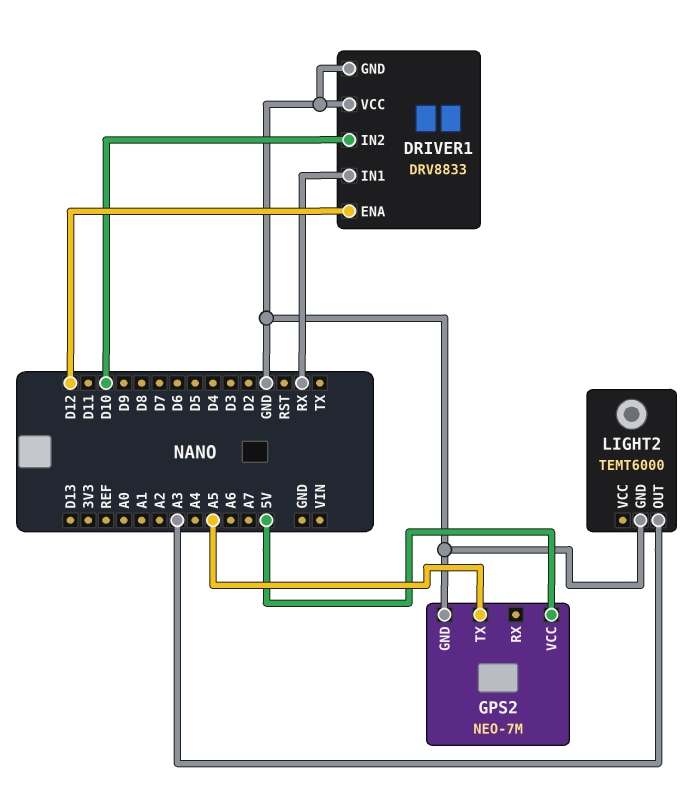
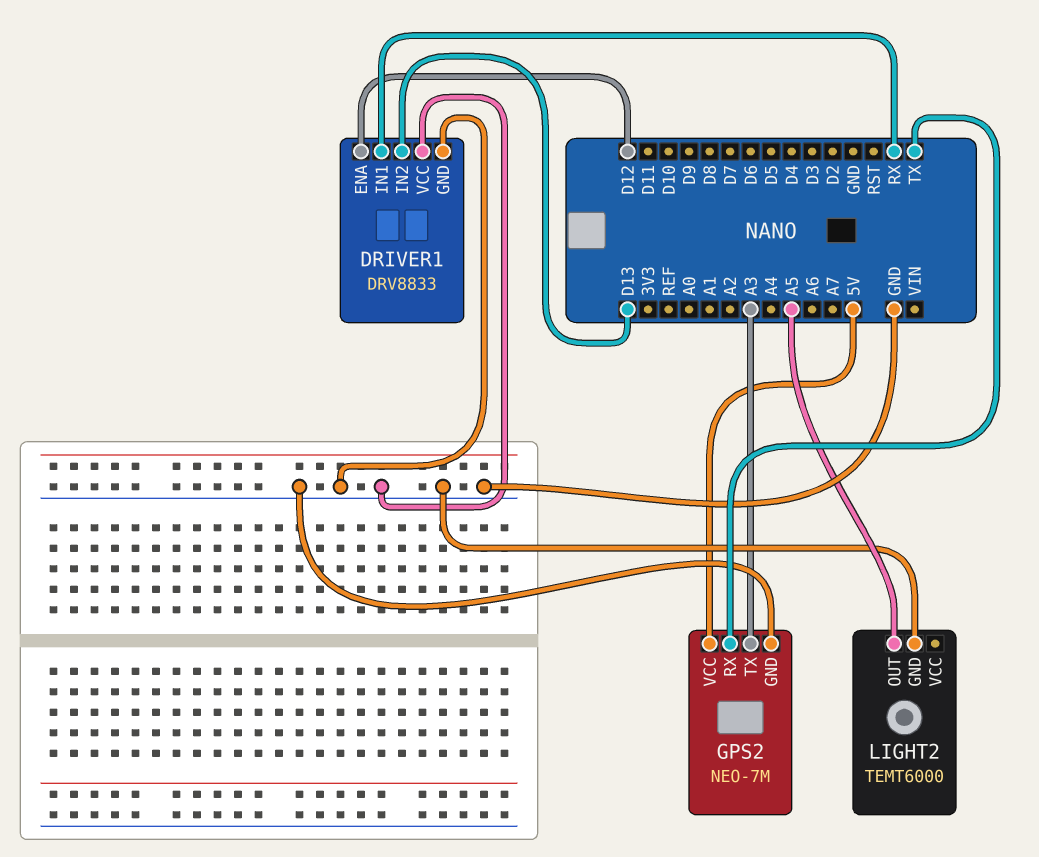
DRIVER1 pin IN2: D10 -> D13
GPS2 pin RX: none -> TX
GPS2 pin TX: A5 -> A3
LIGHT2 pin OUT: A3 -> A5

